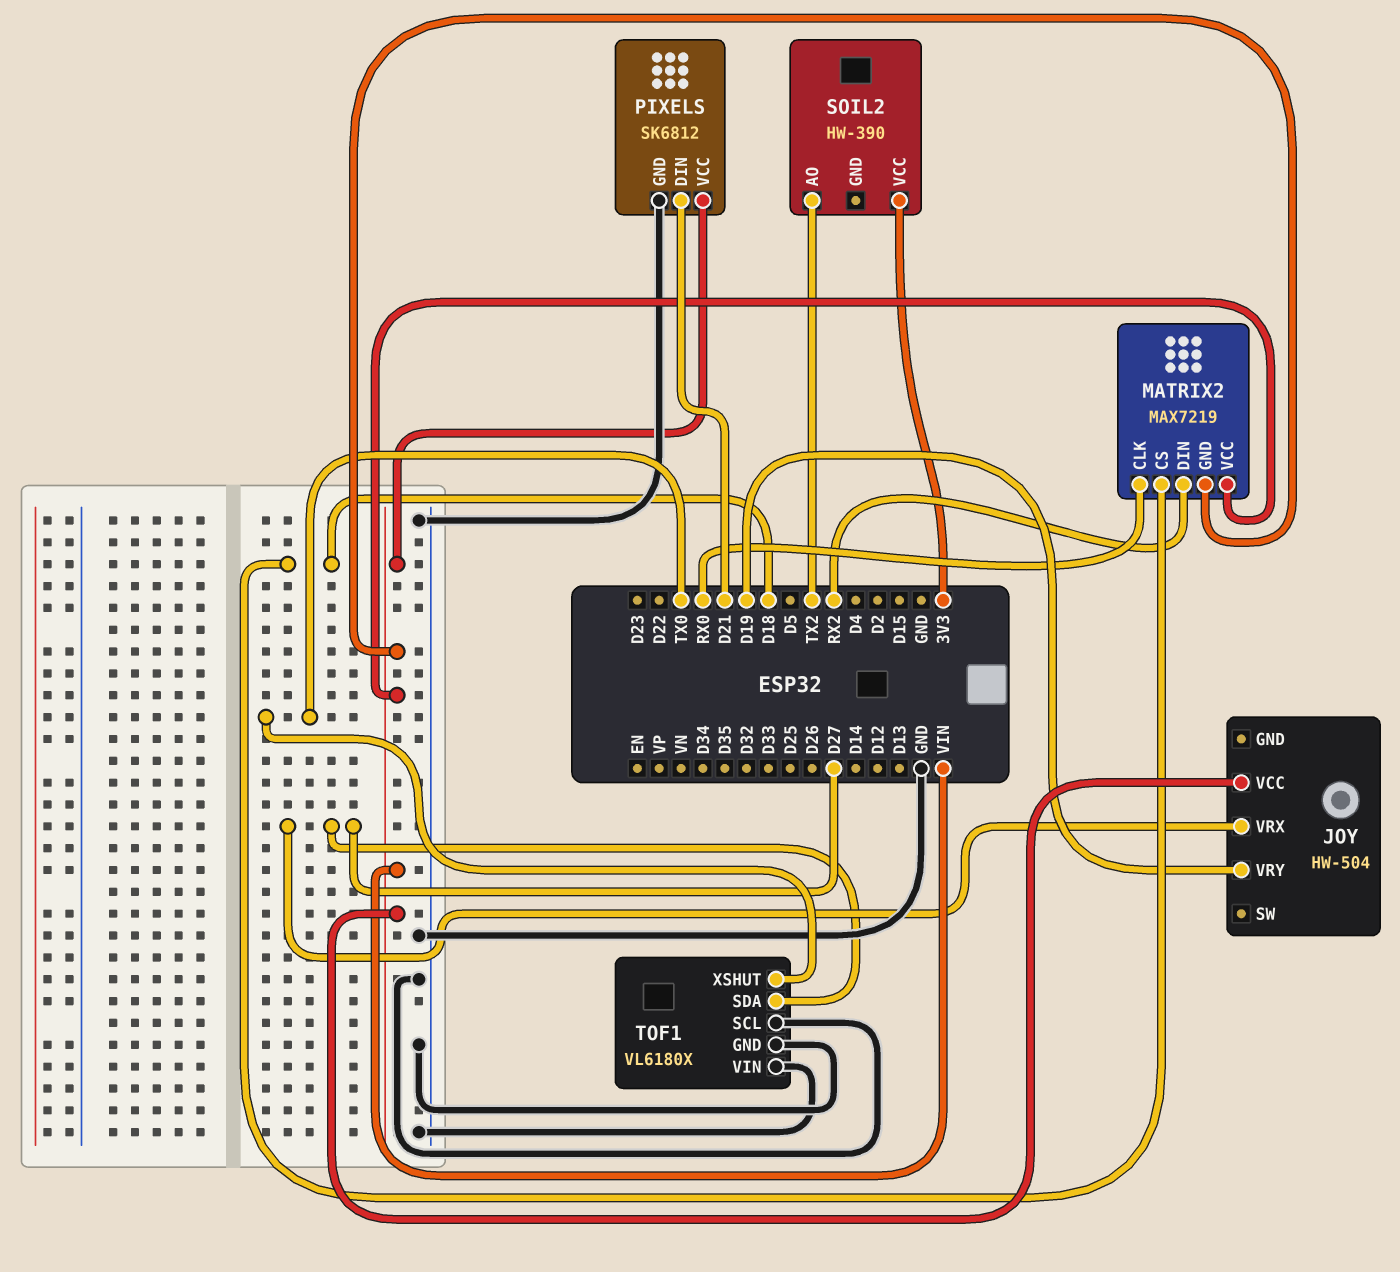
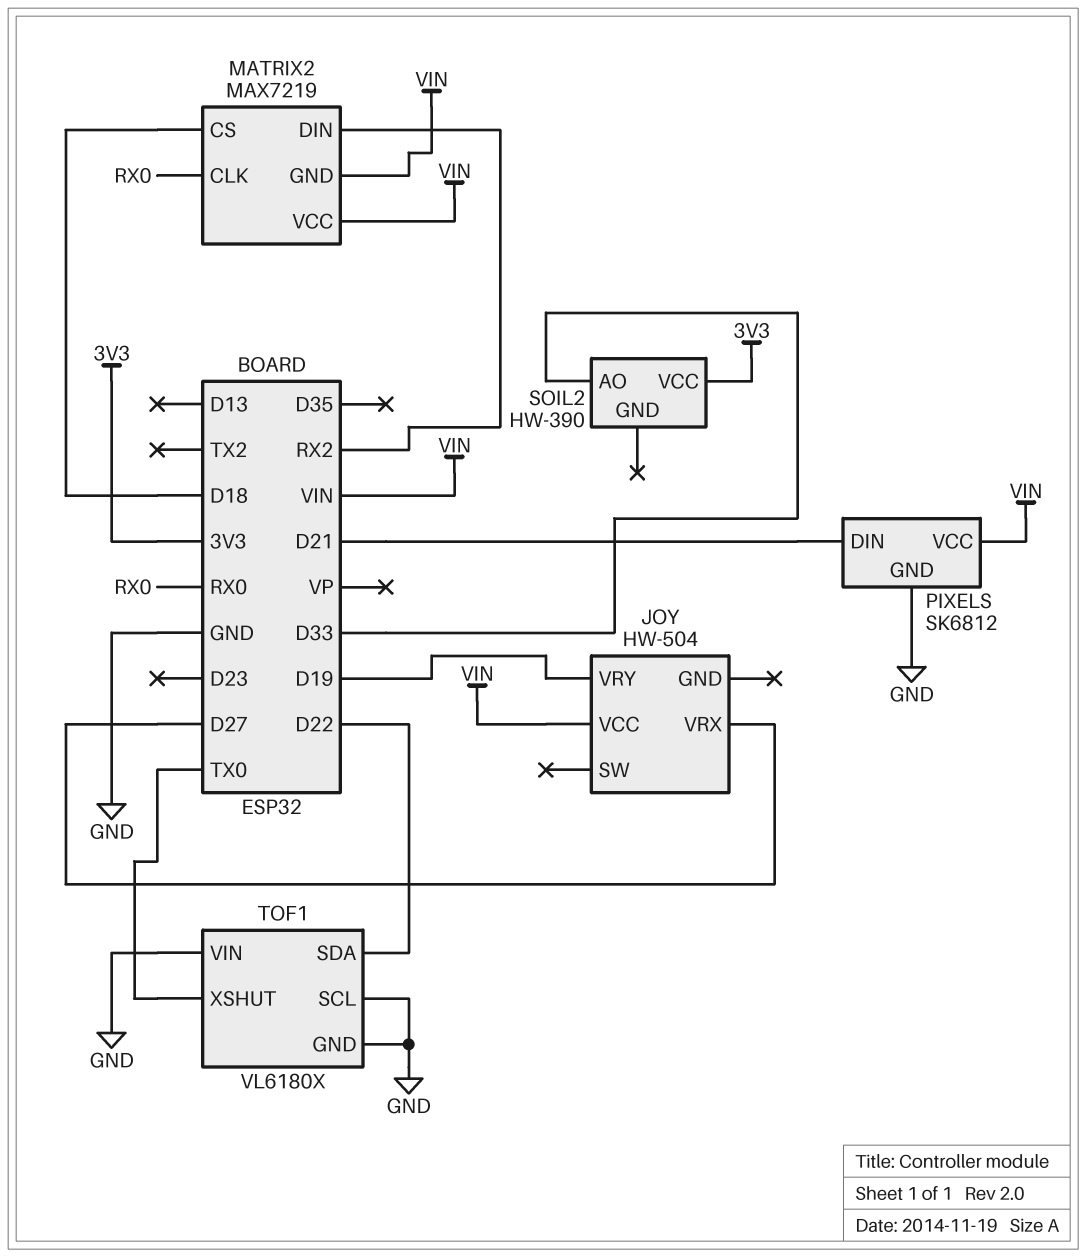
SOIL2 pin AO: TX2 -> D33
TOF1 pin SDA: D27 -> D22

